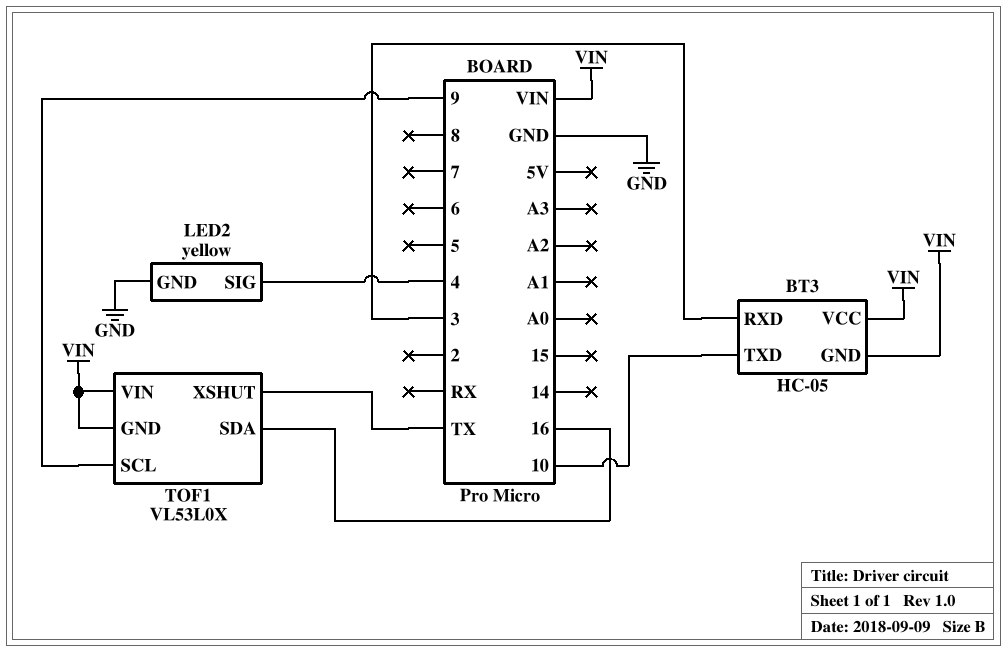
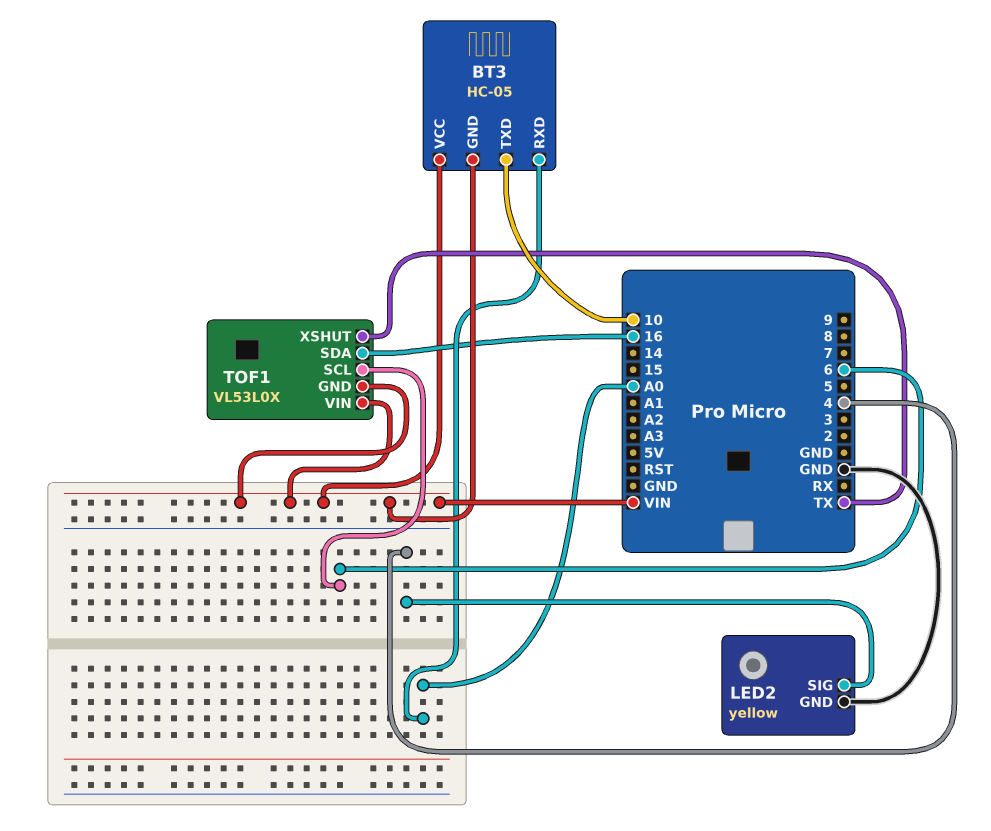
BT3 pin RXD: 3 -> A0
TOF1 pin SCL: 9 -> 6

